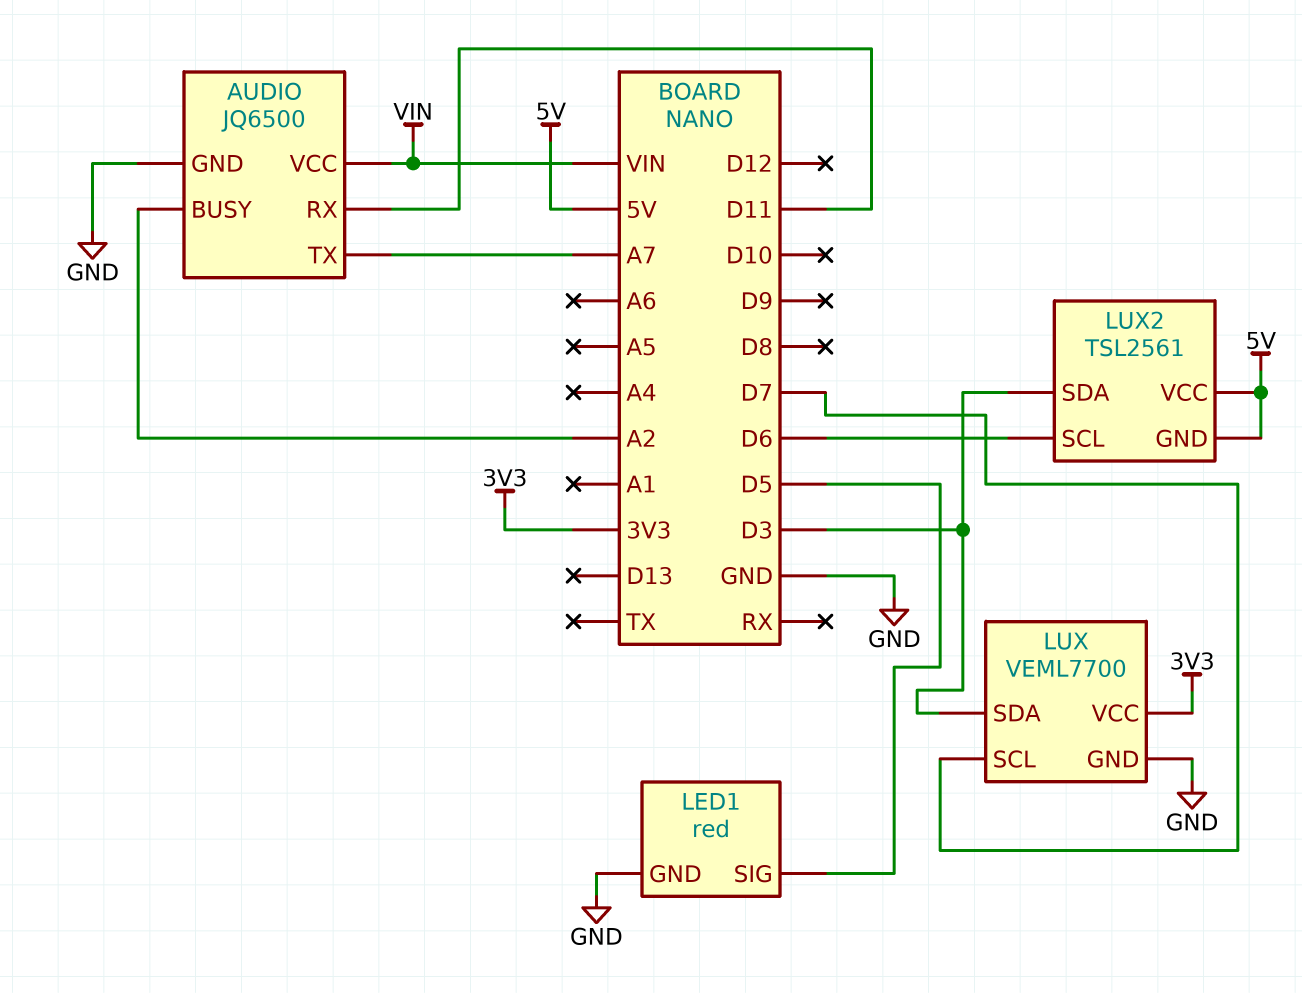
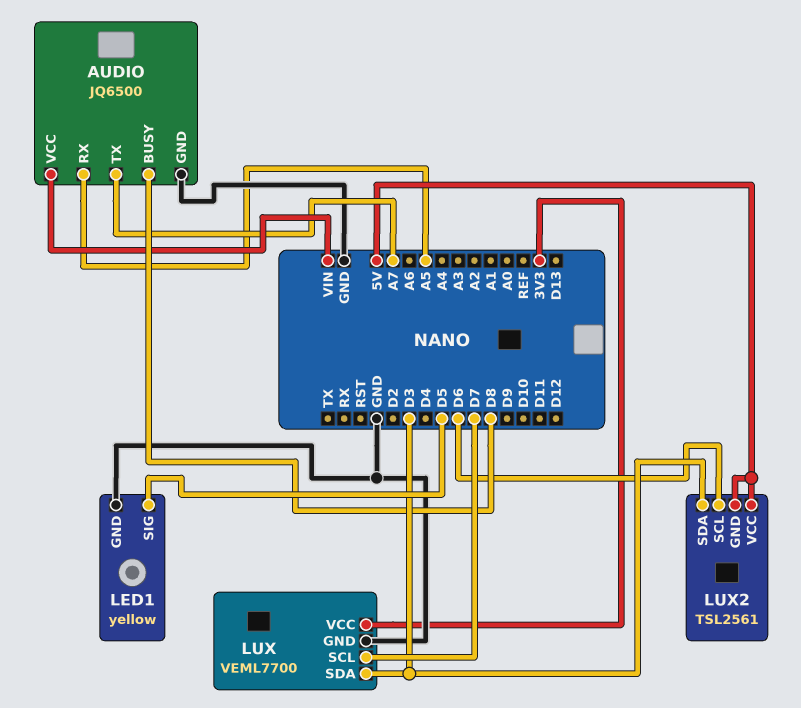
AUDIO pin BUSY: A2 -> D8
AUDIO pin RX: D11 -> A5
LED1: red -> yellow

